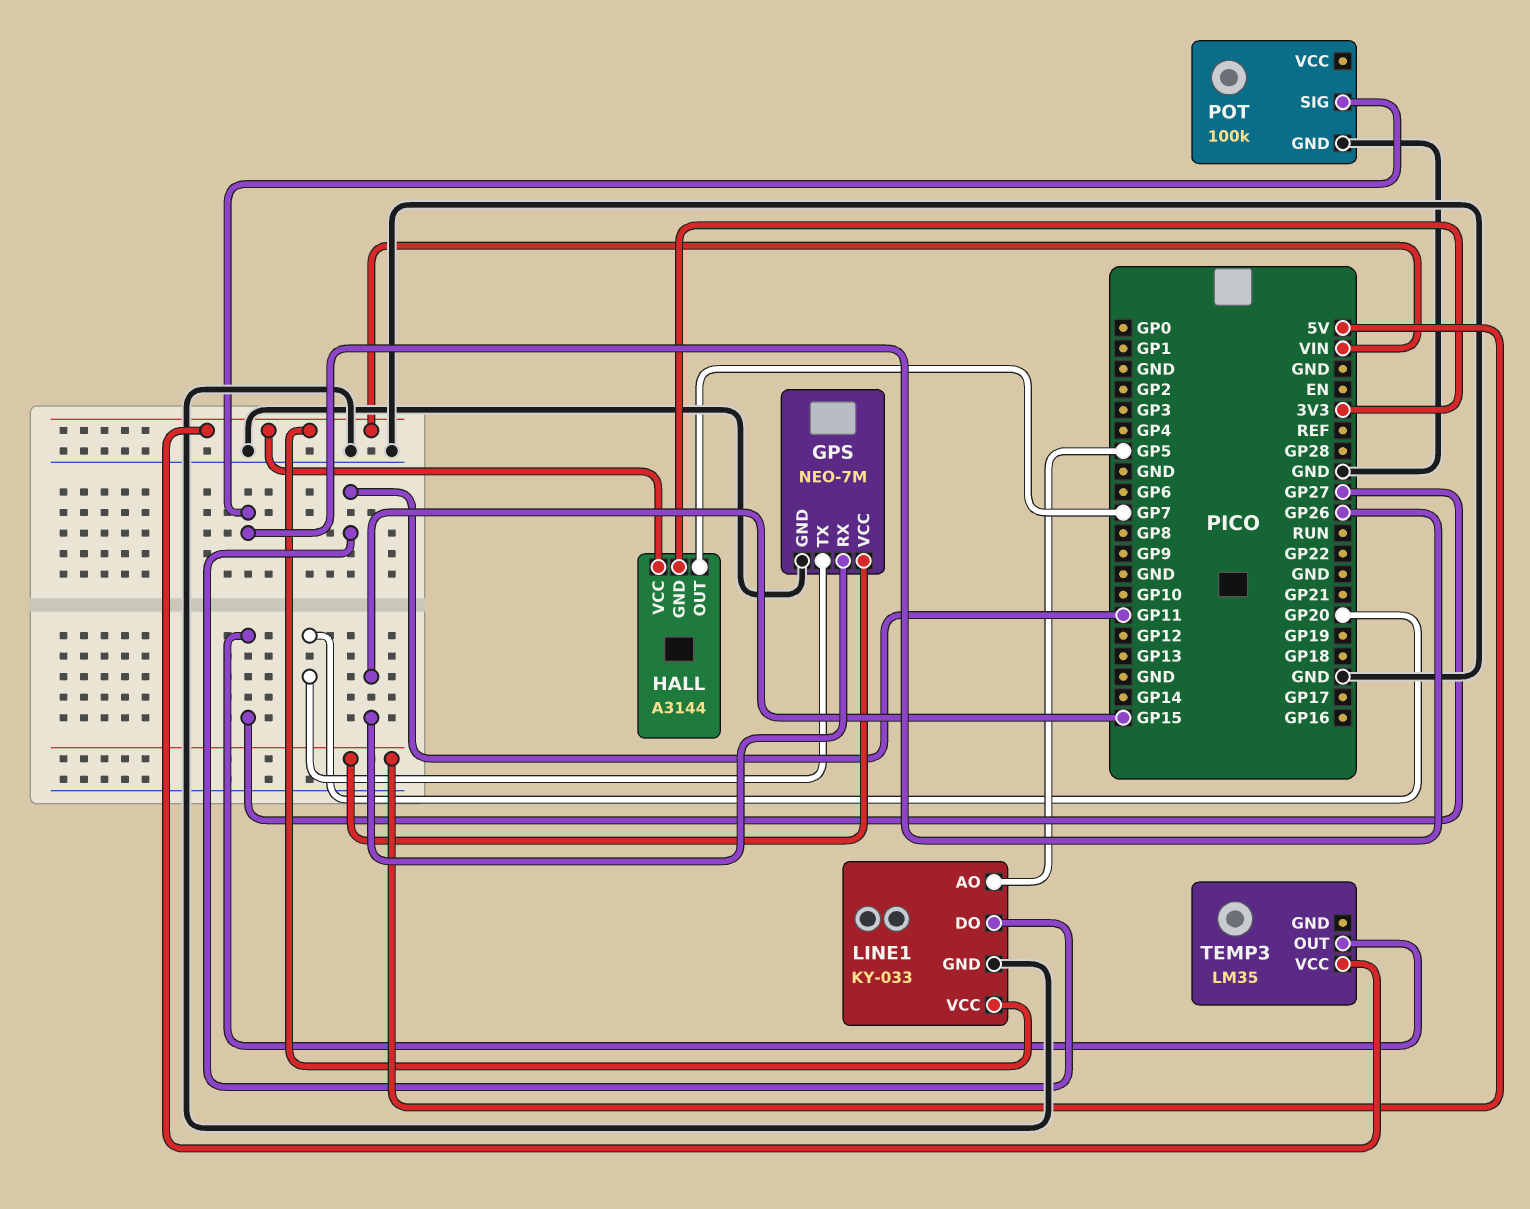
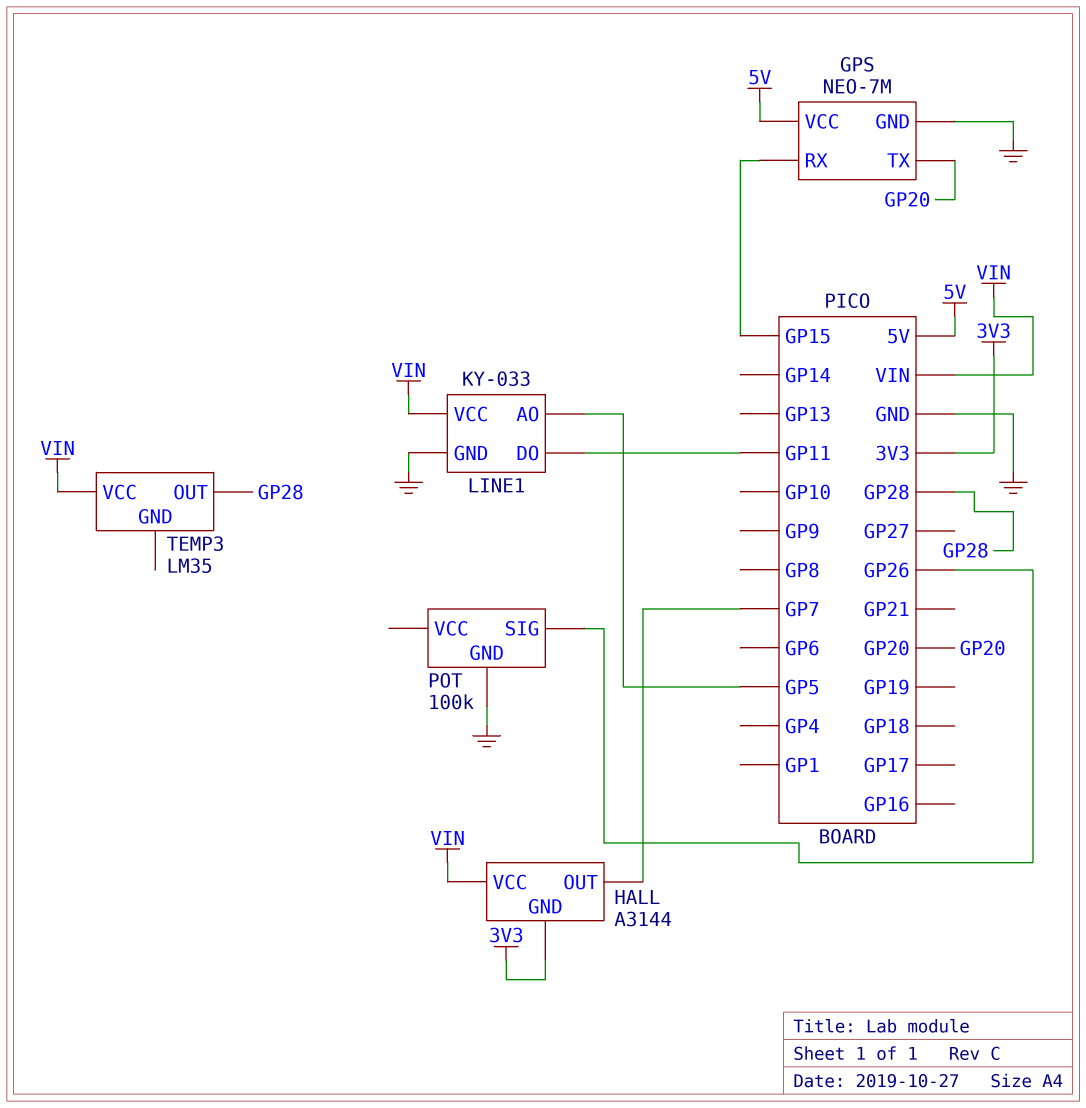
TEMP3 pin OUT: GP27 -> GP28

